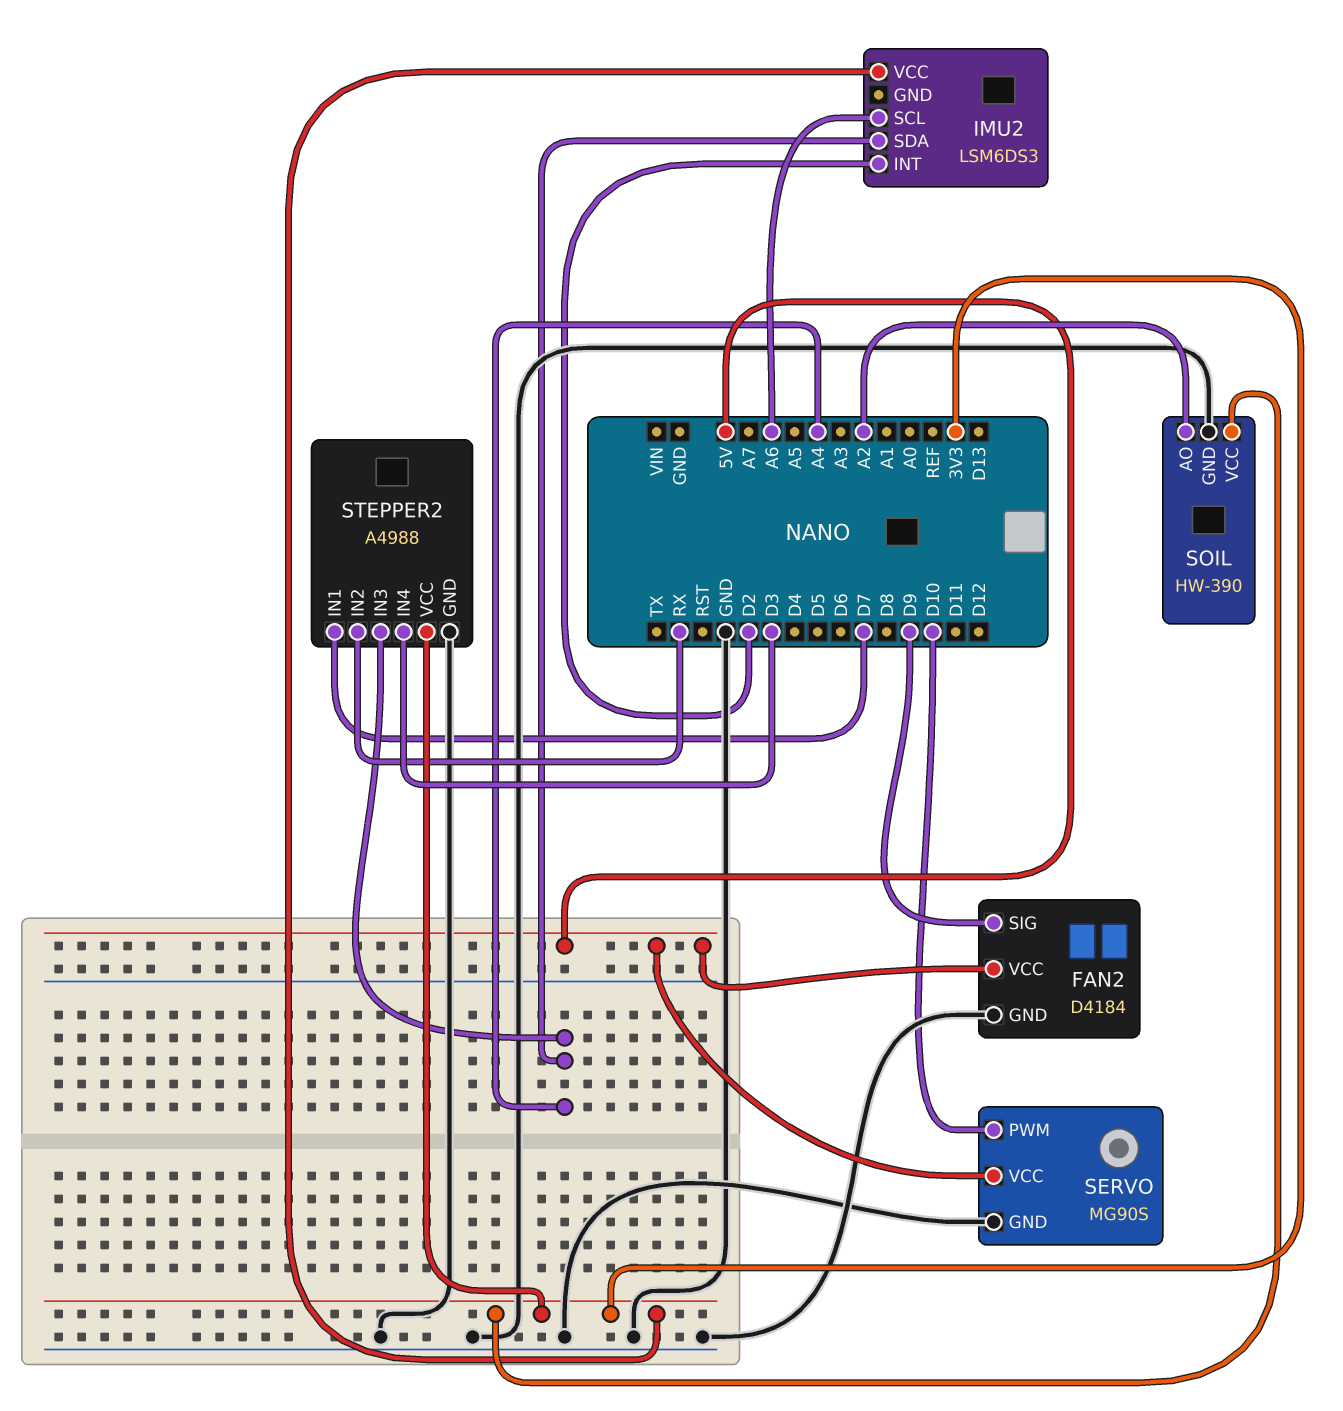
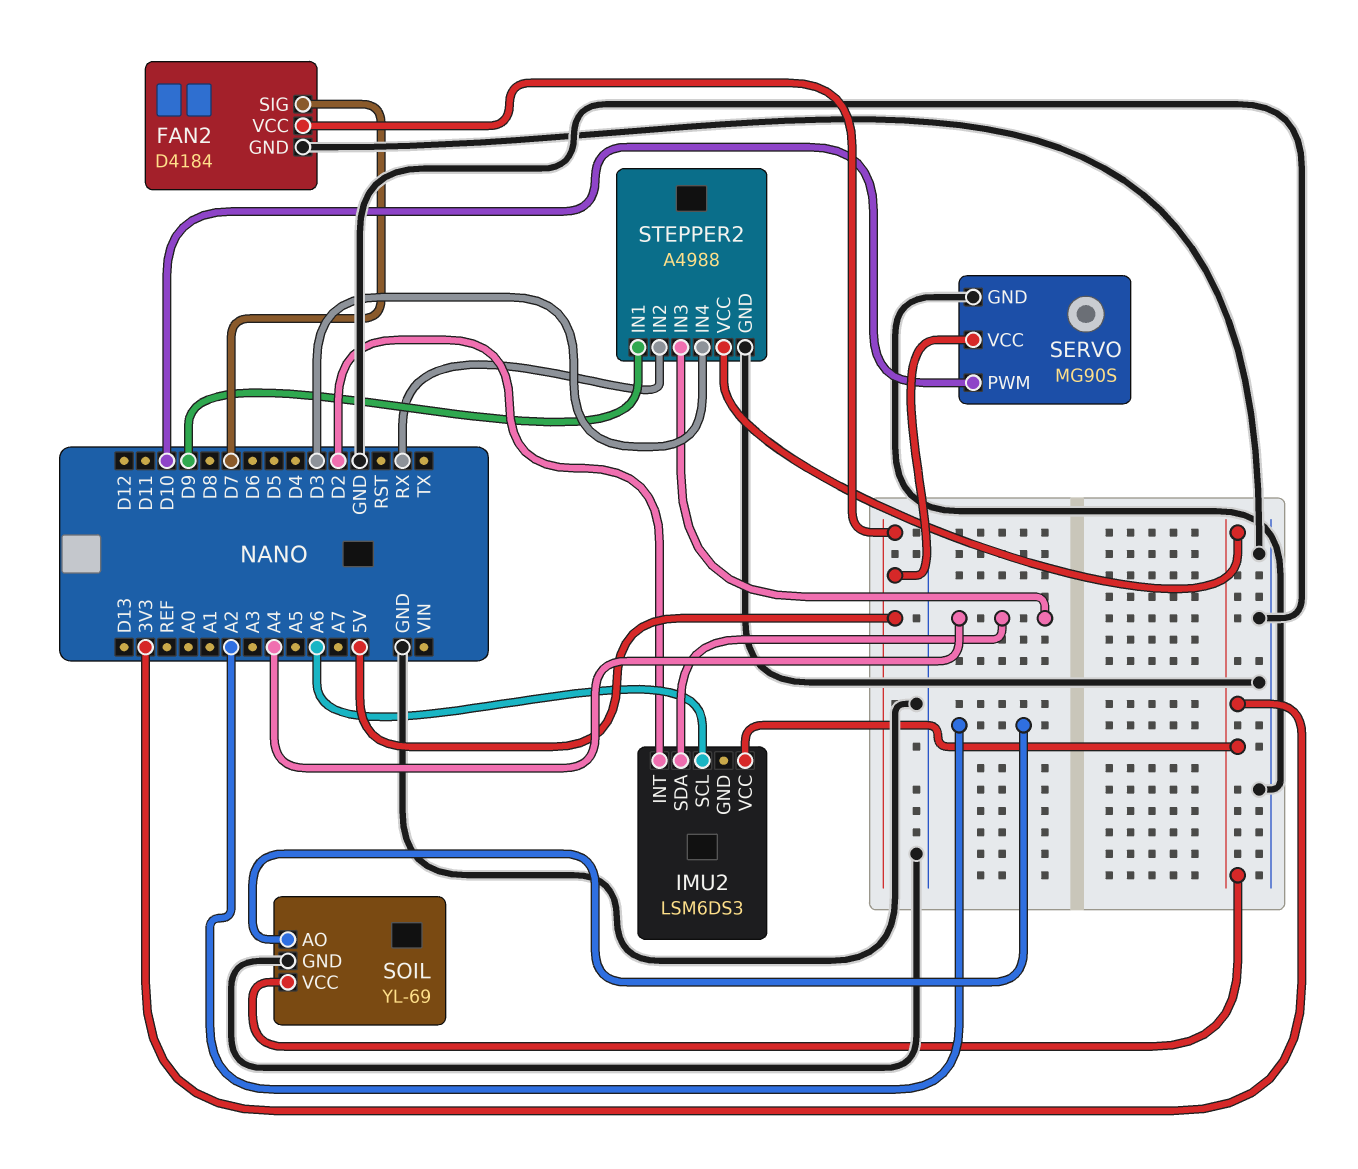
FAN2 pin SIG: D9 -> D7
SOIL: HW-390 -> YL-69
STEPPER2 pin IN1: D7 -> D9

